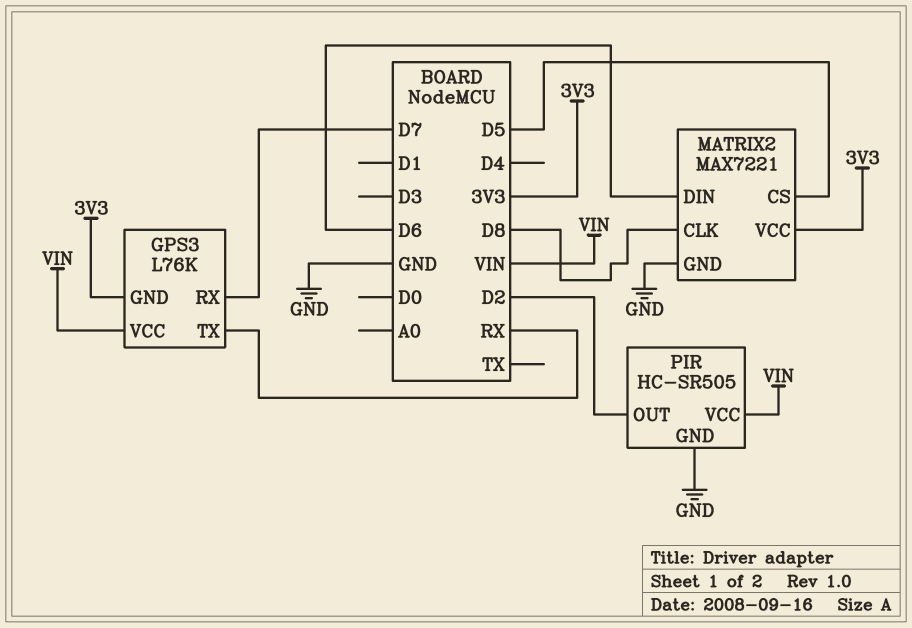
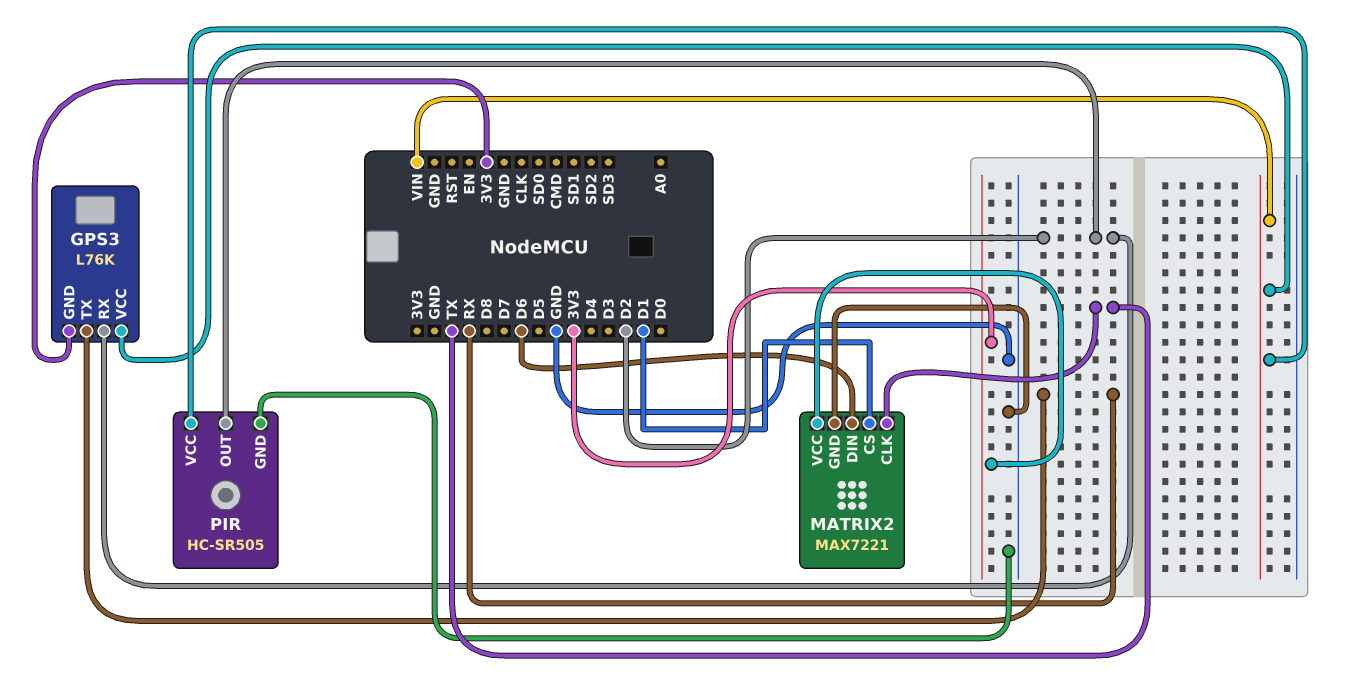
GPS3 pin RX: D7 -> D2
MATRIX2 pin CLK: D8 -> TX
MATRIX2 pin CS: D5 -> D1

